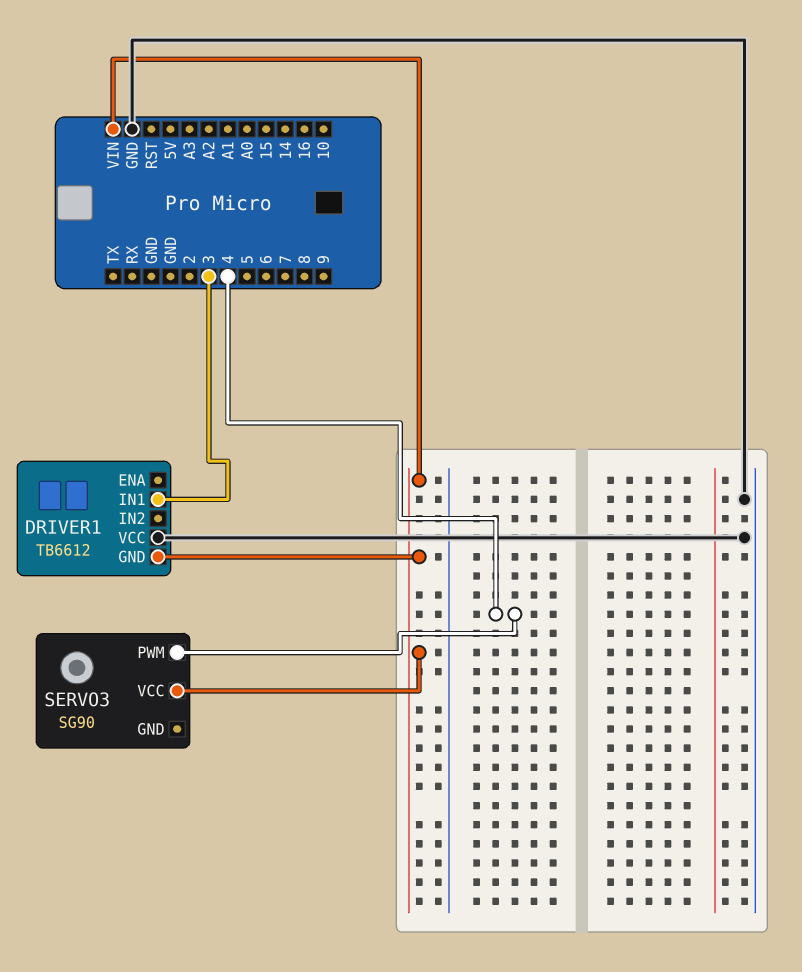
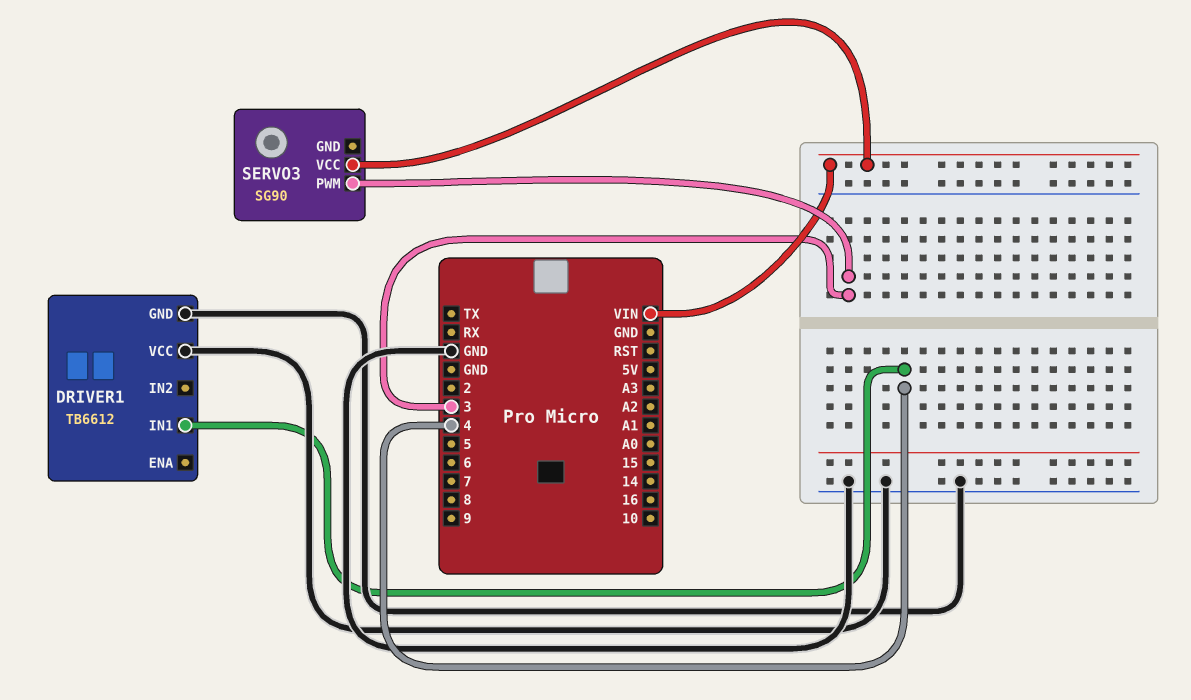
DRIVER1 pin GND: VIN -> GND
DRIVER1 pin IN1: 3 -> 4
SERVO3 pin PWM: 4 -> 3

